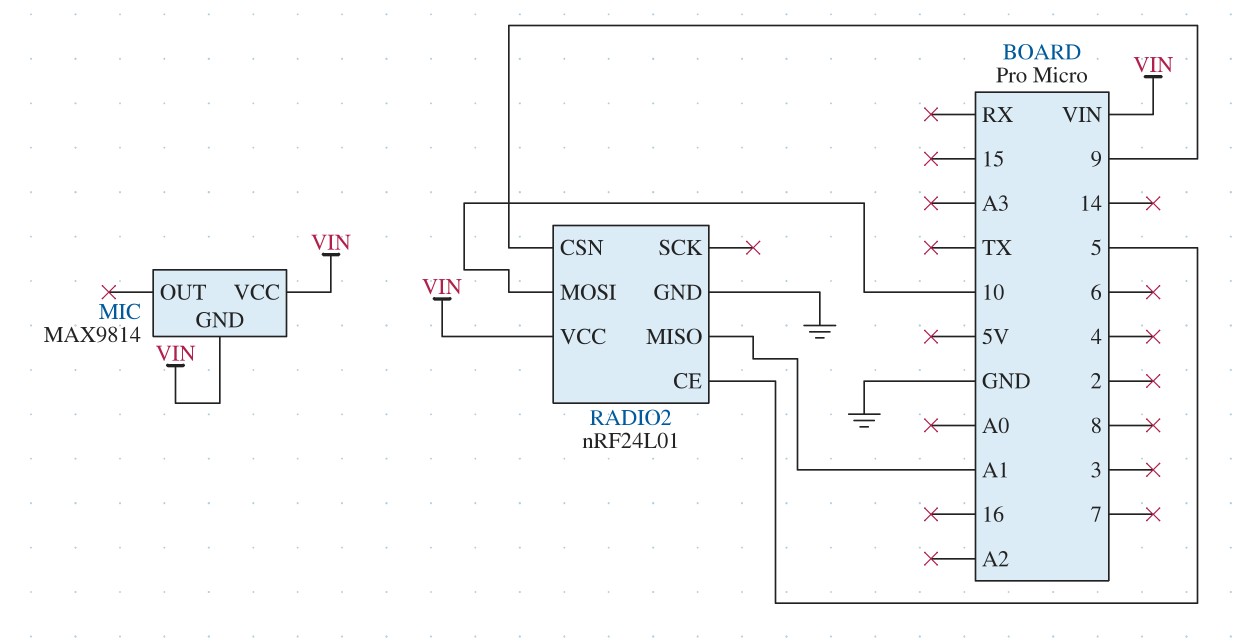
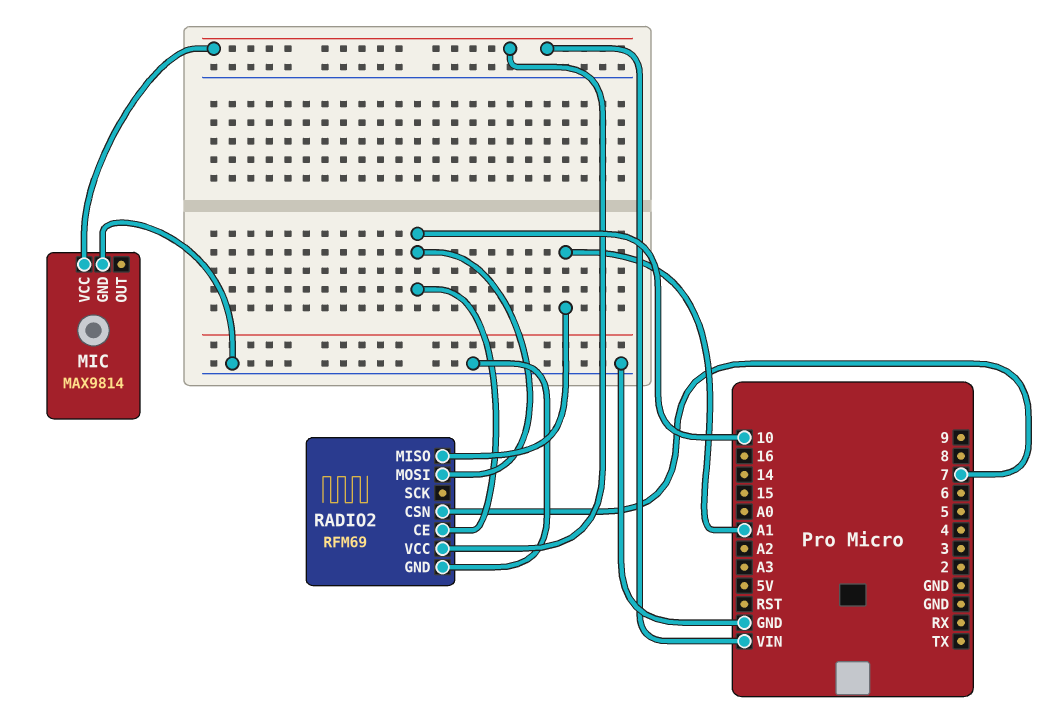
MIC pin GND: VIN -> GND
RADIO2: nRF24L01 -> RFM69
RADIO2 pin CE: 5 -> 10
RADIO2 pin CSN: 9 -> 7

